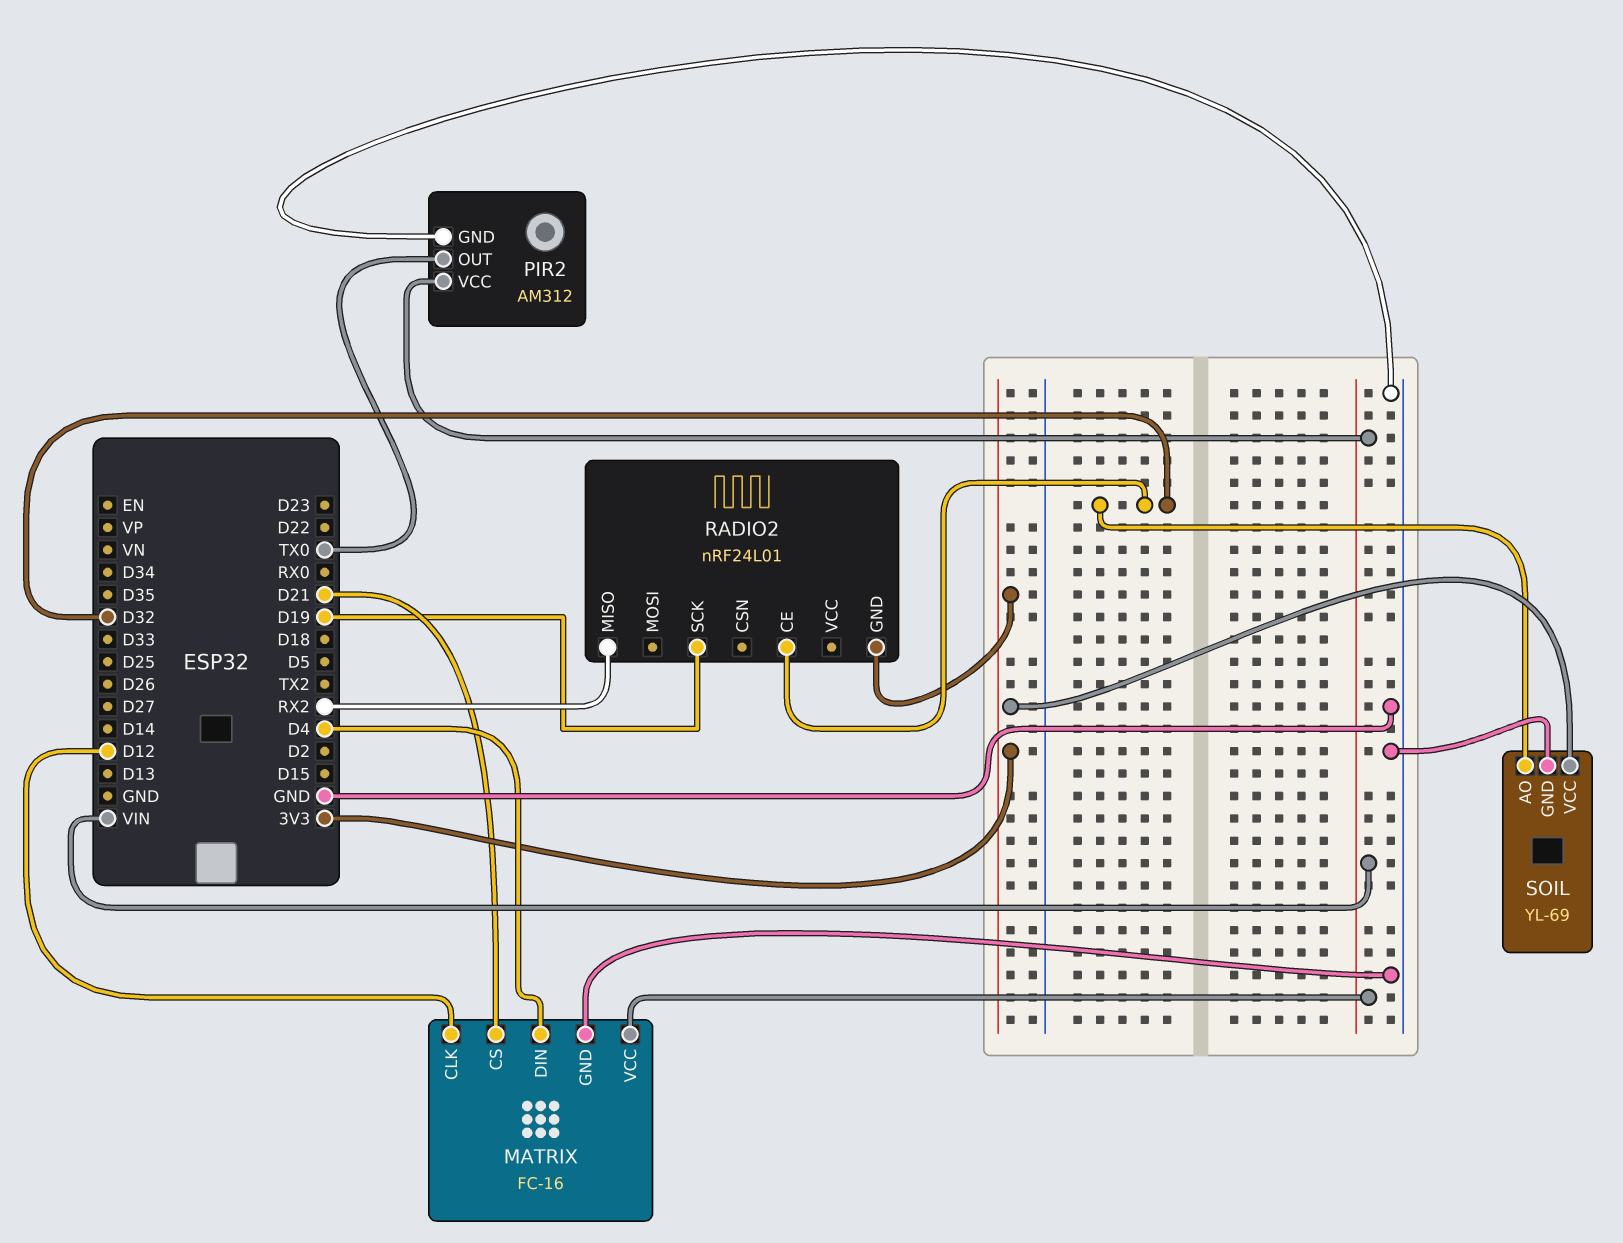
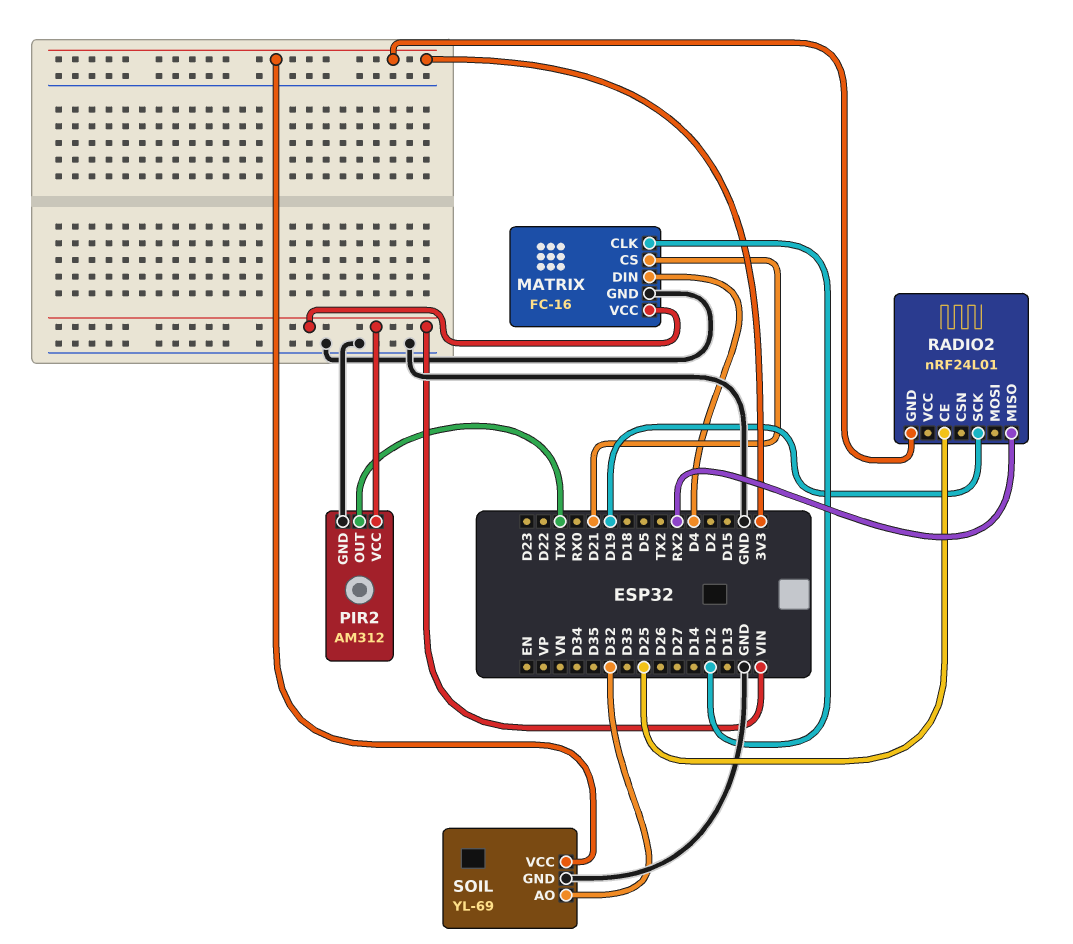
RADIO2 pin CE: D32 -> D25

